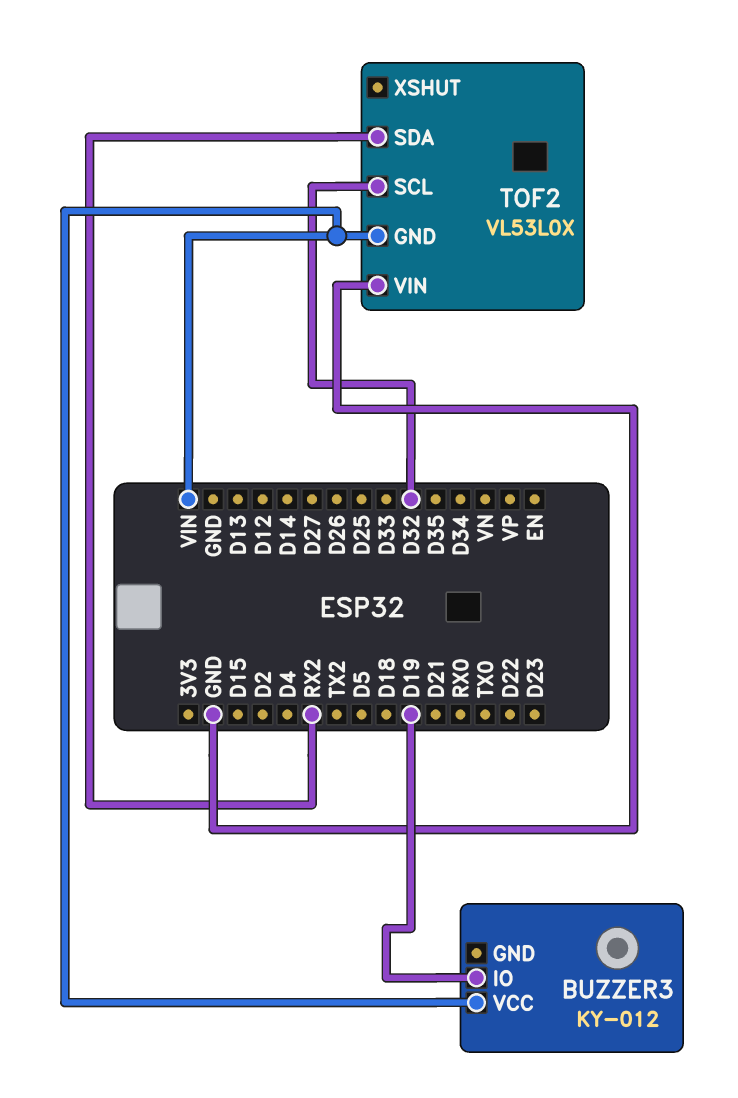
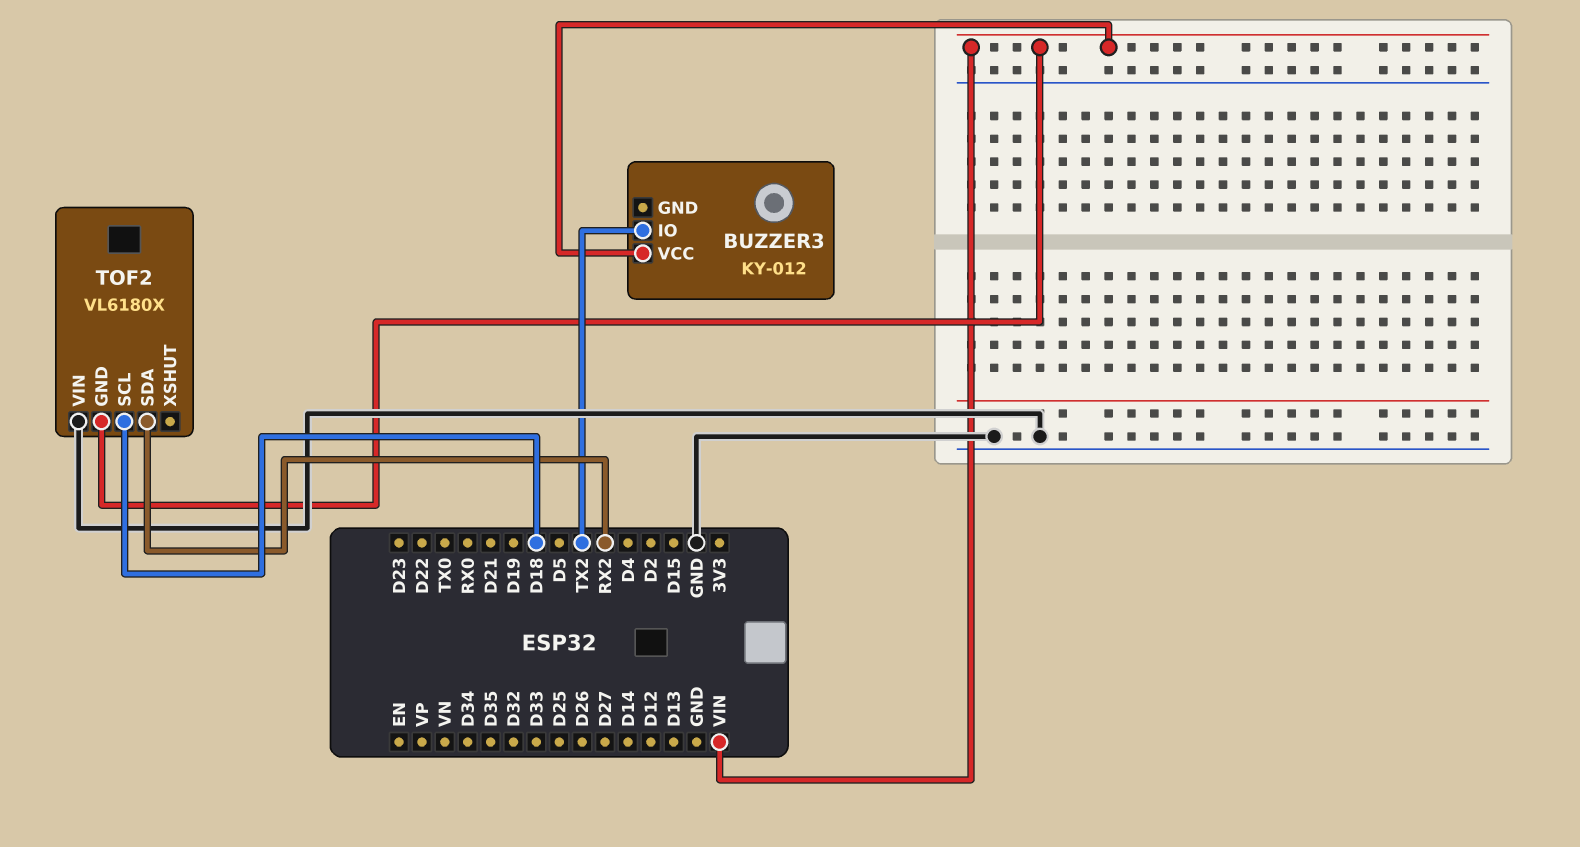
BUZZER3 pin IO: D19 -> TX2
TOF2: VL53L0X -> VL6180X
TOF2 pin SCL: D32 -> D18

